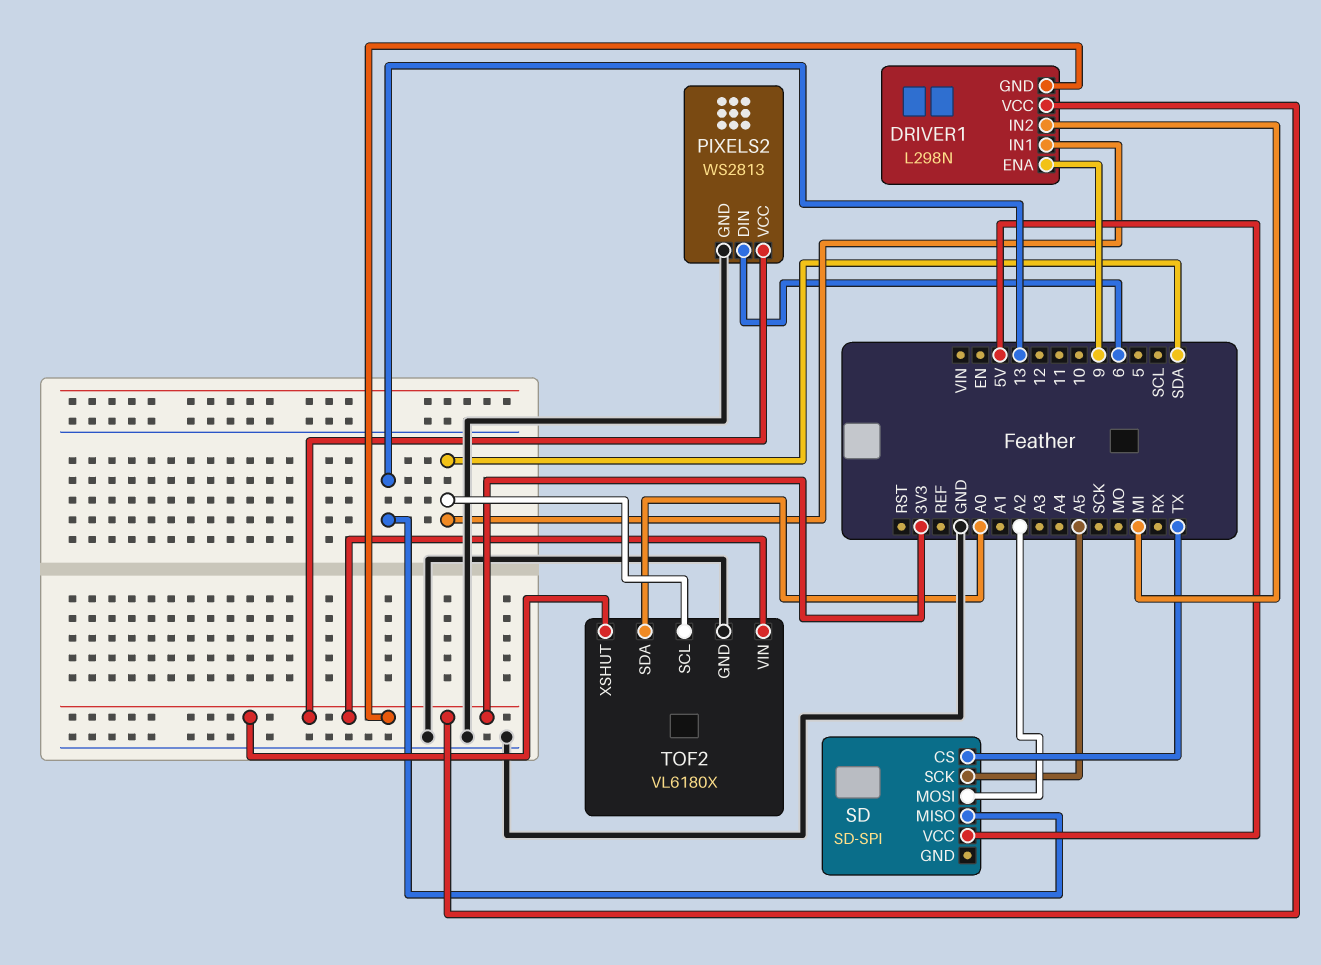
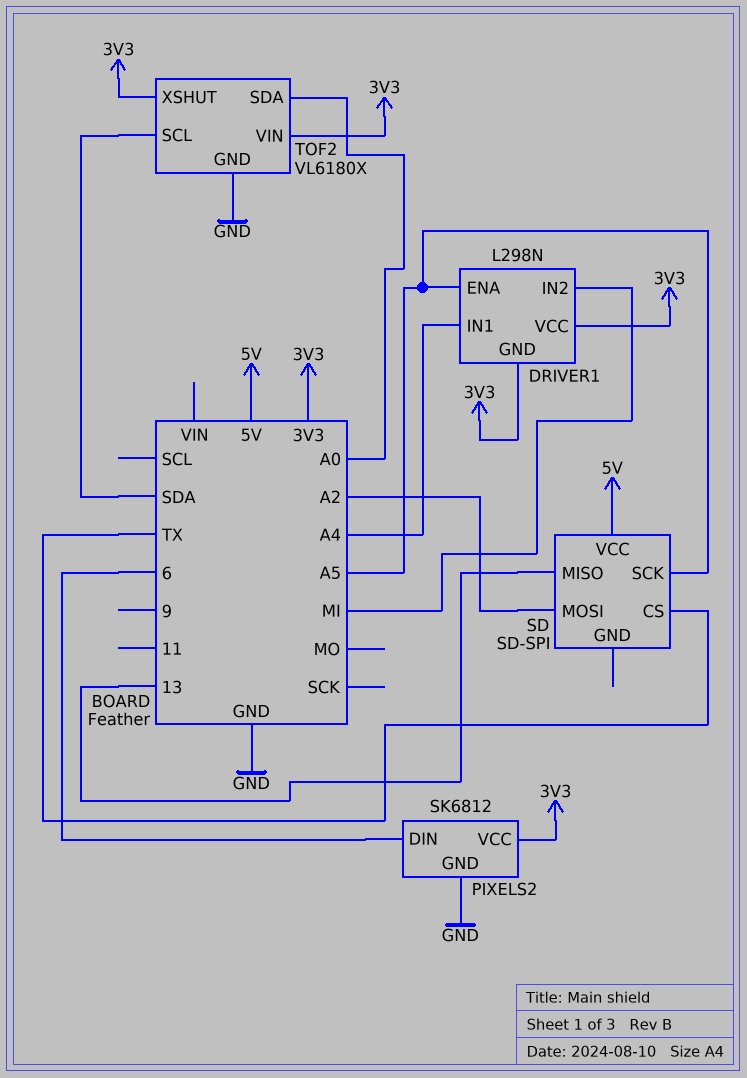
DRIVER1 pin ENA: 9 -> A5
DRIVER1 pin IN1: SDA -> A4
PIXELS2: WS2813 -> SK6812

